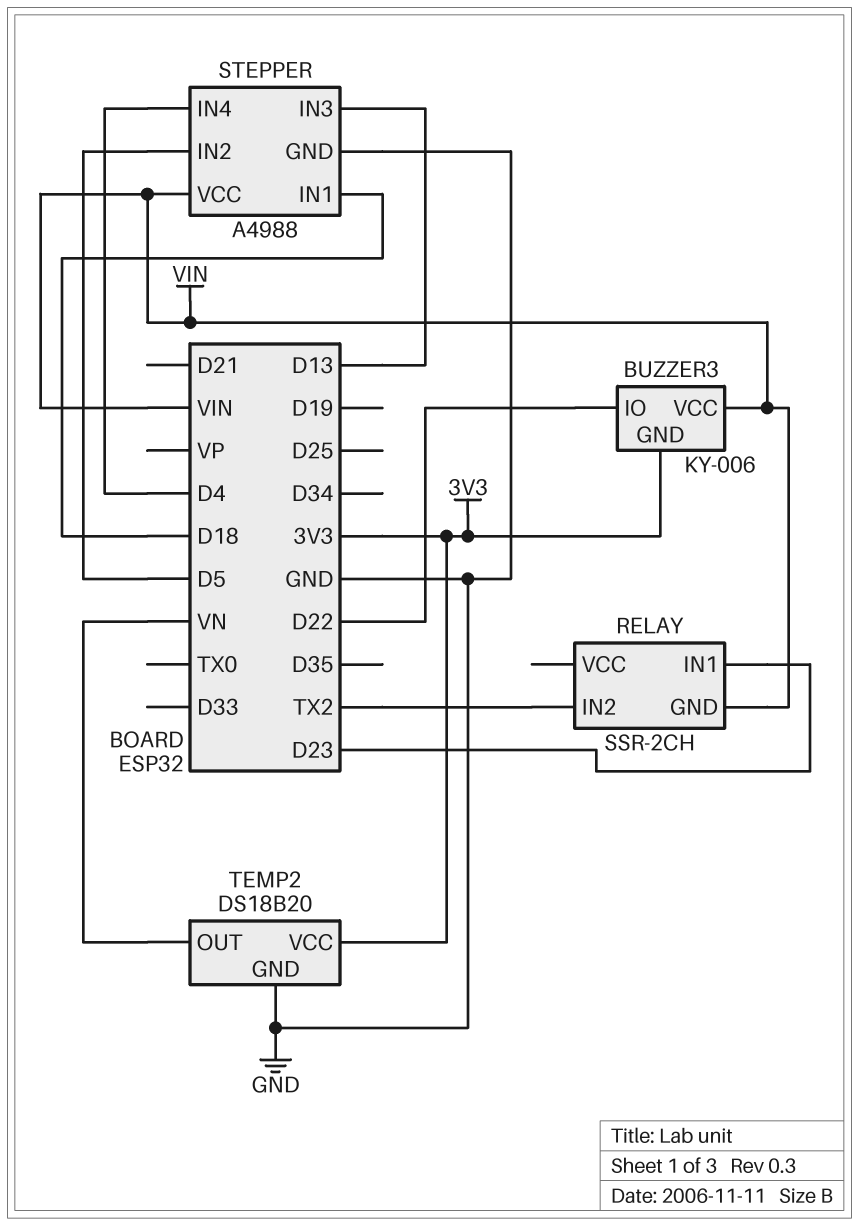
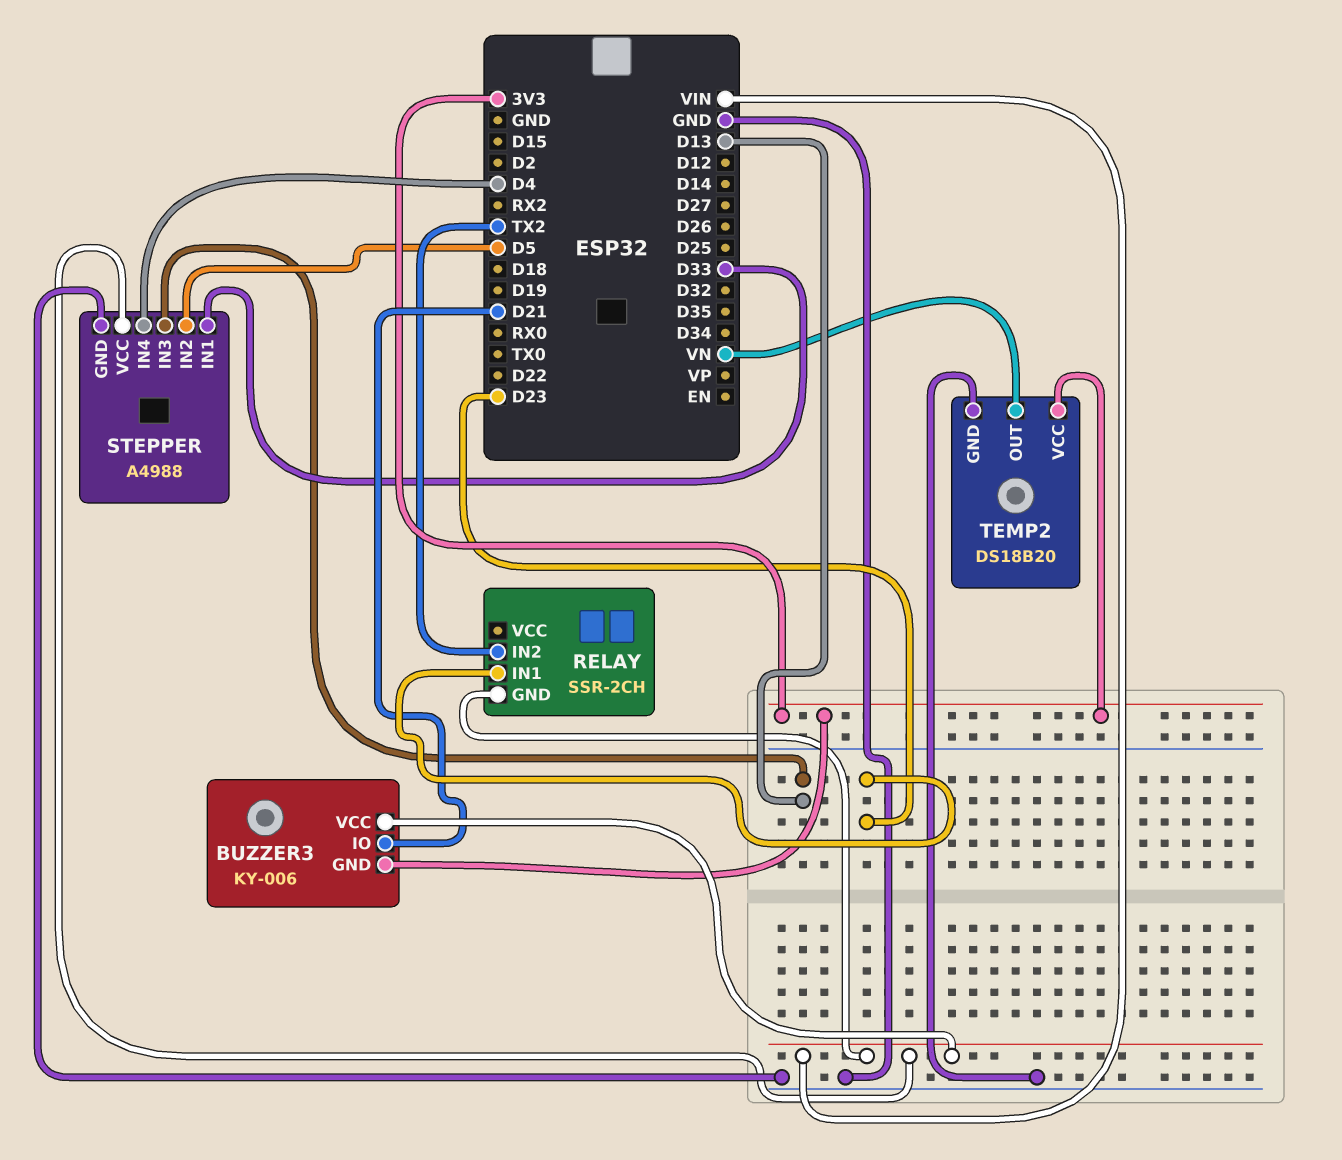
BUZZER3 pin IO: D22 -> D21
STEPPER pin IN1: D18 -> D33

